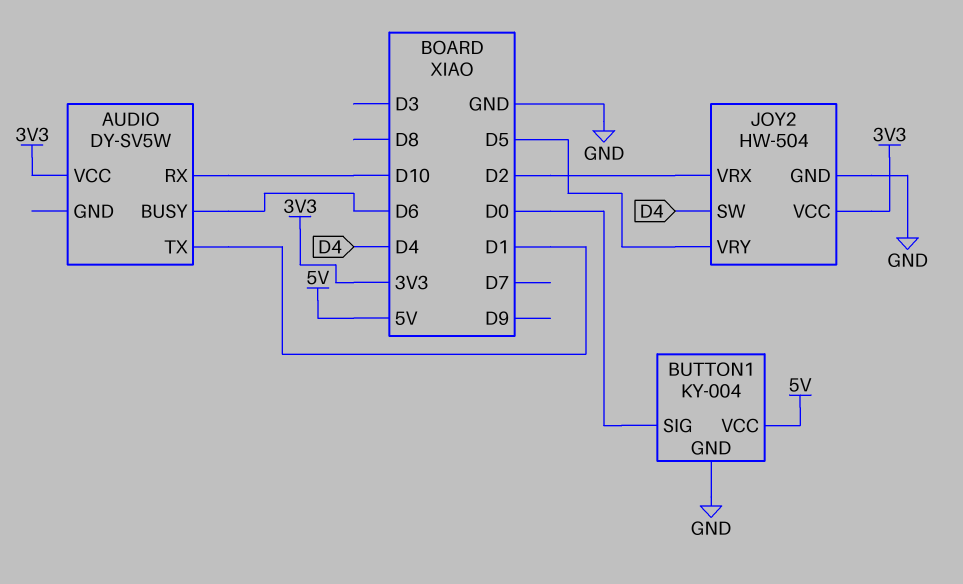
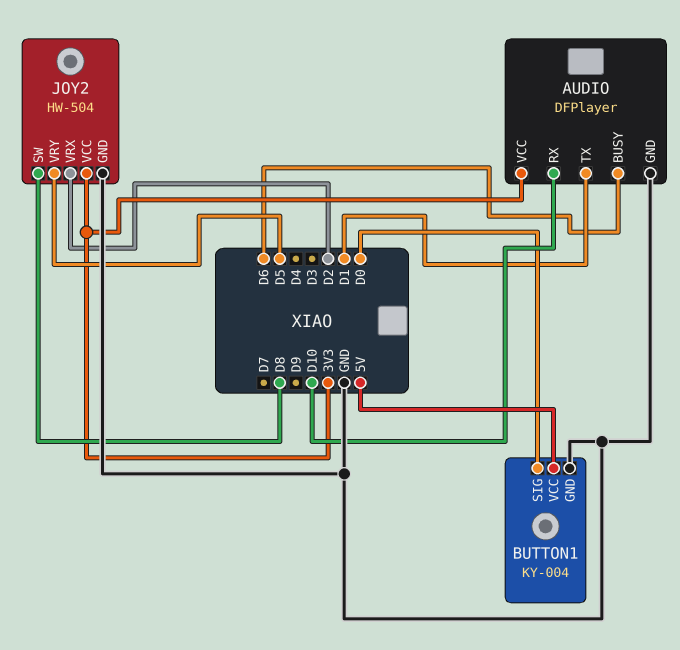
AUDIO: DY-SV5W -> DFPlayer
AUDIO pin GND: none -> GND
JOY2 pin SW: D4 -> D8

